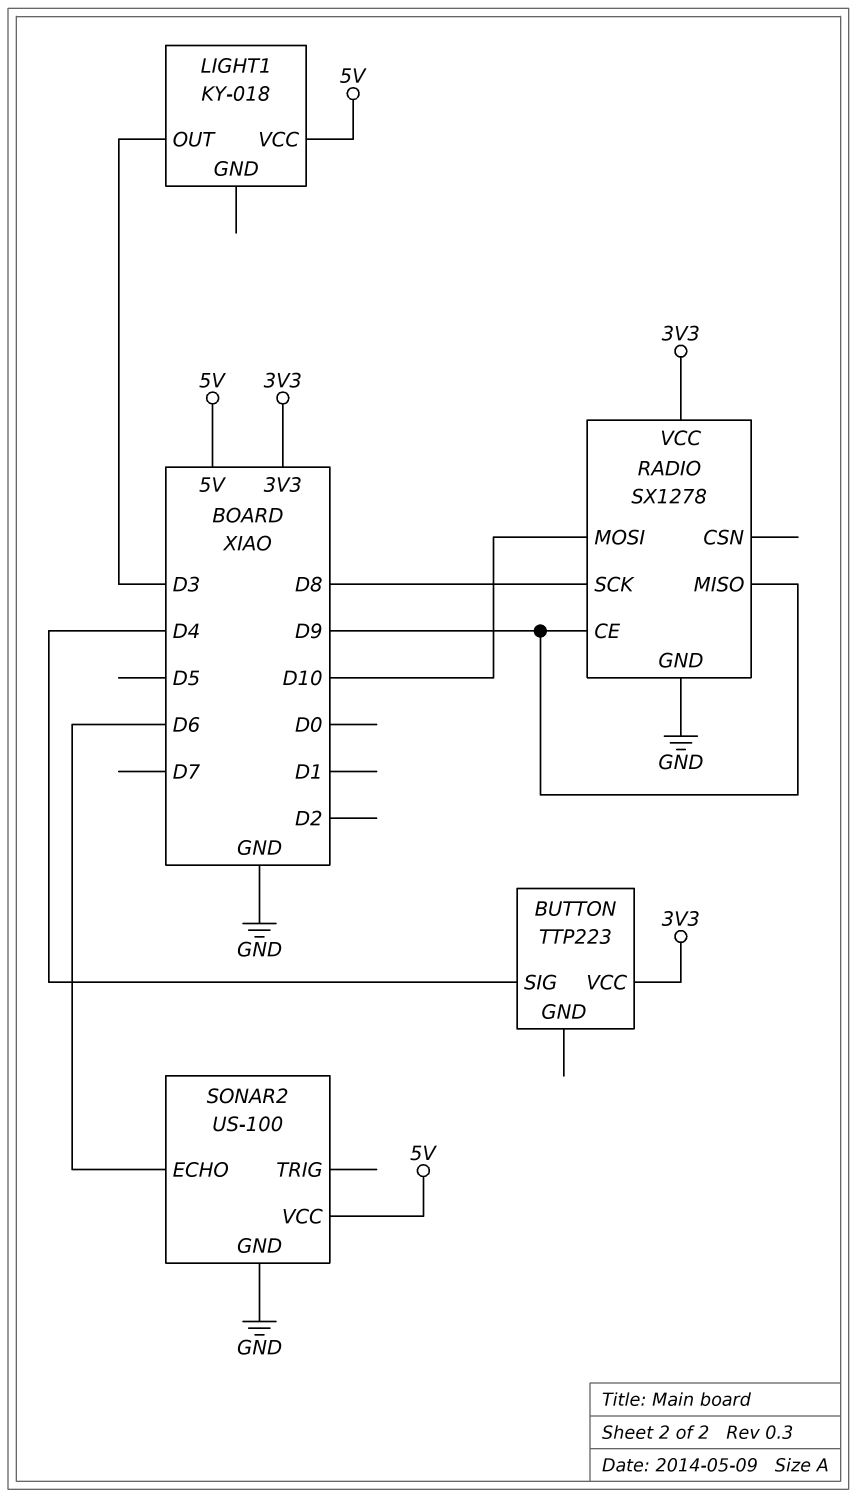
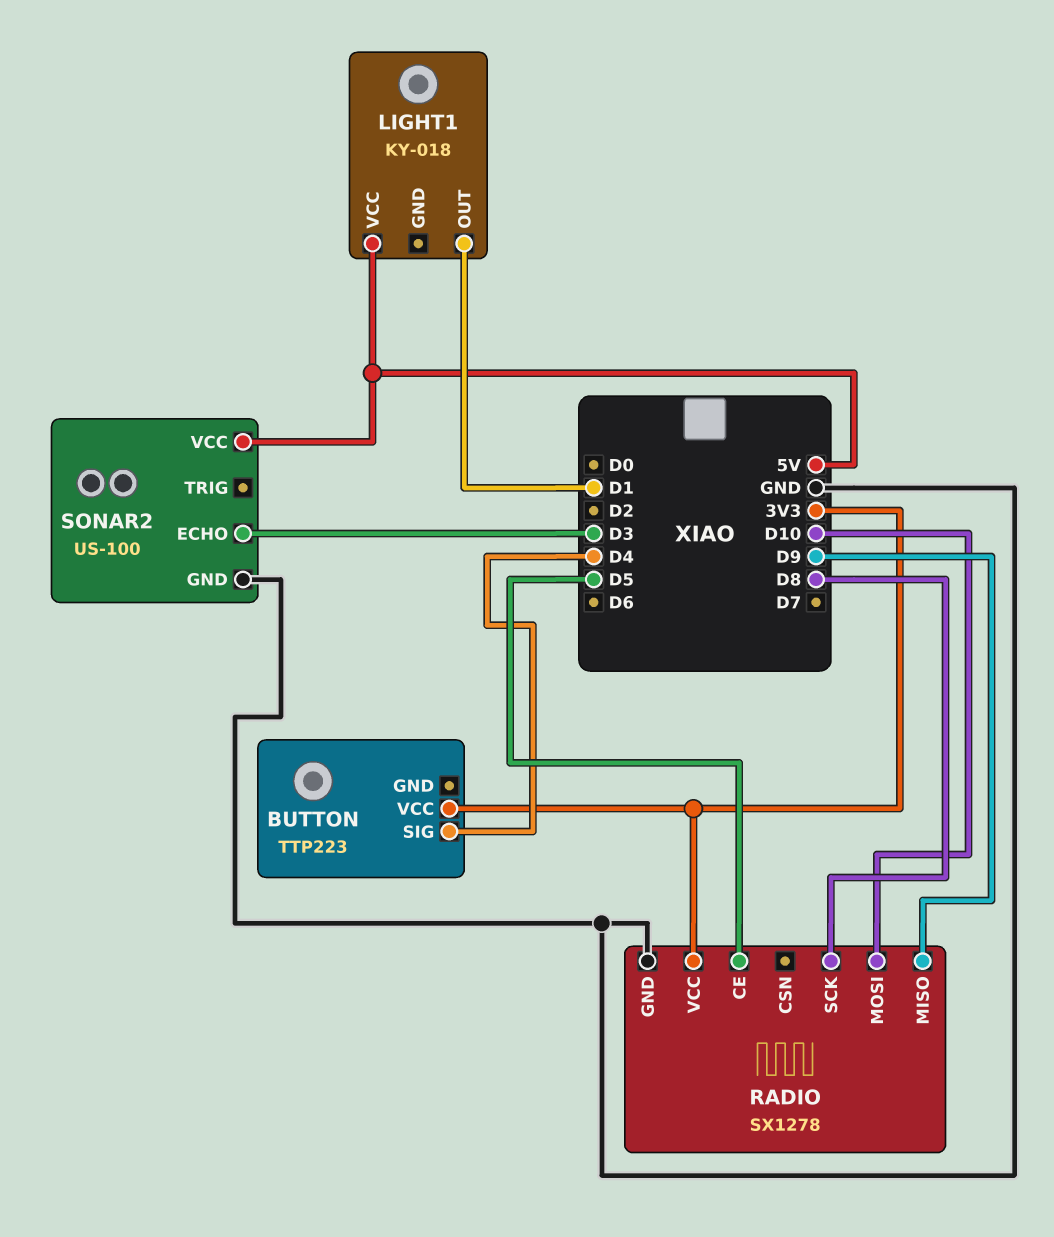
LIGHT1 pin OUT: D3 -> D1
RADIO pin CE: D9 -> D5
SONAR2 pin ECHO: D6 -> D3

